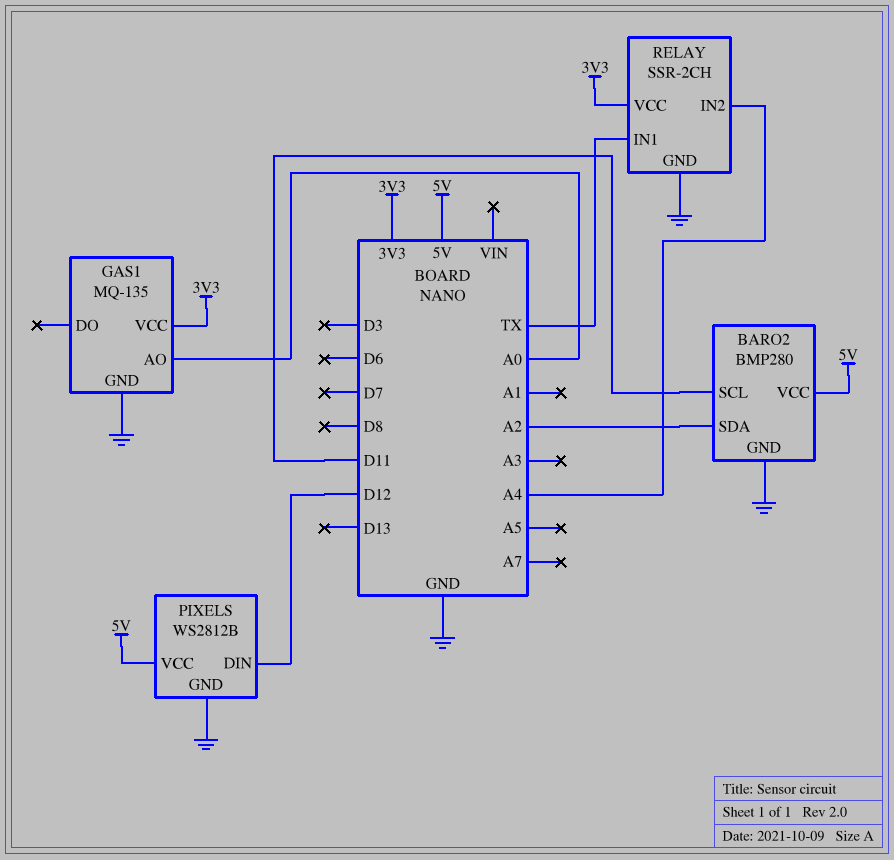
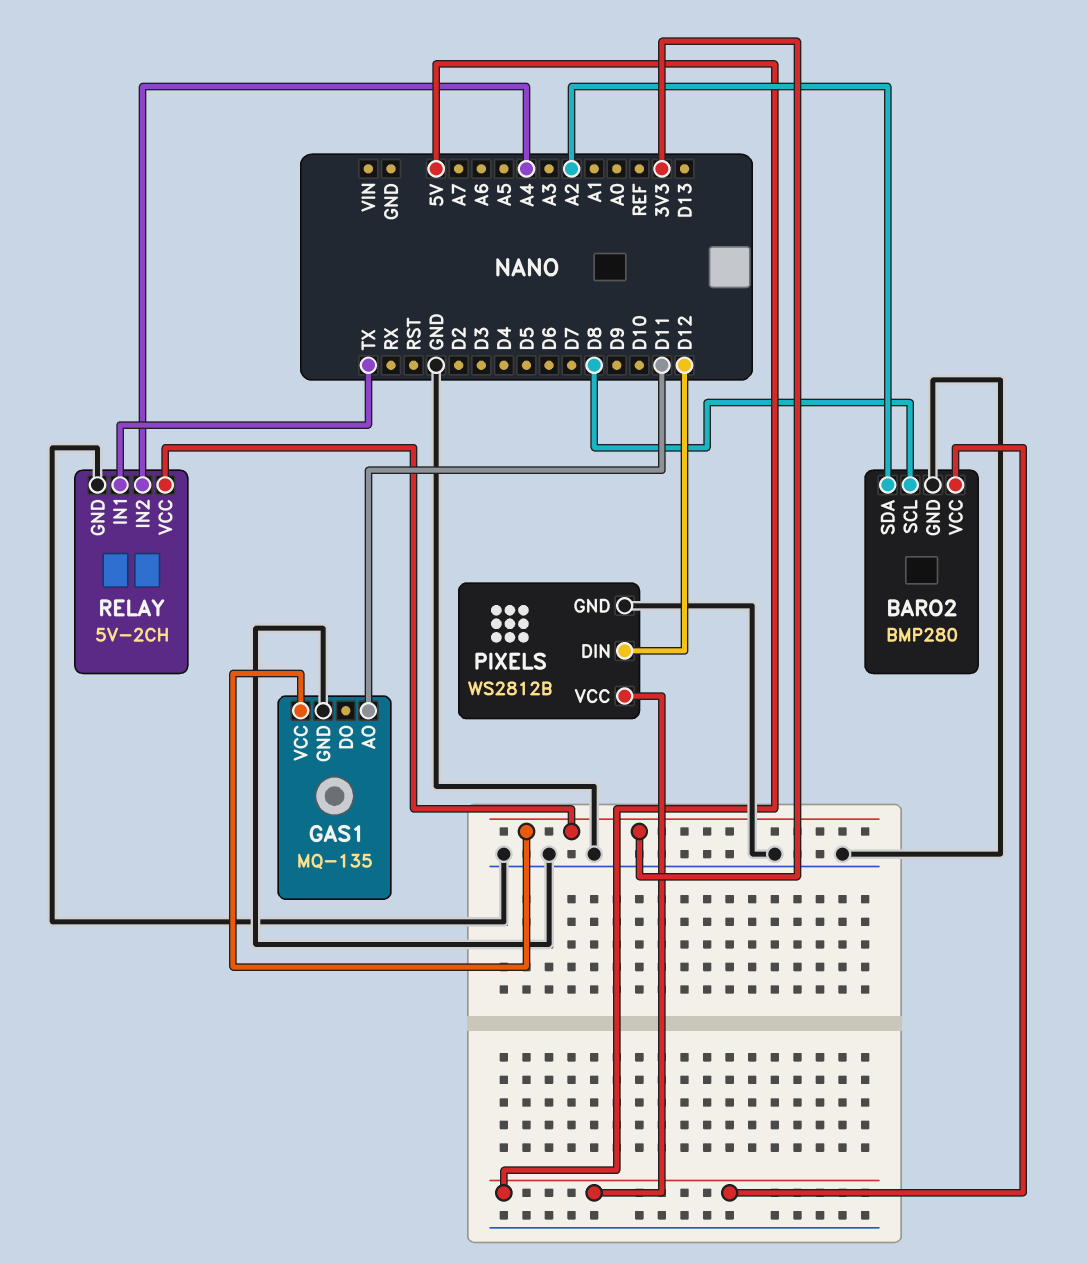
BARO2 pin SCL: D11 -> D8
GAS1 pin AO: A0 -> D11
RELAY: SSR-2CH -> 5V-2CH

